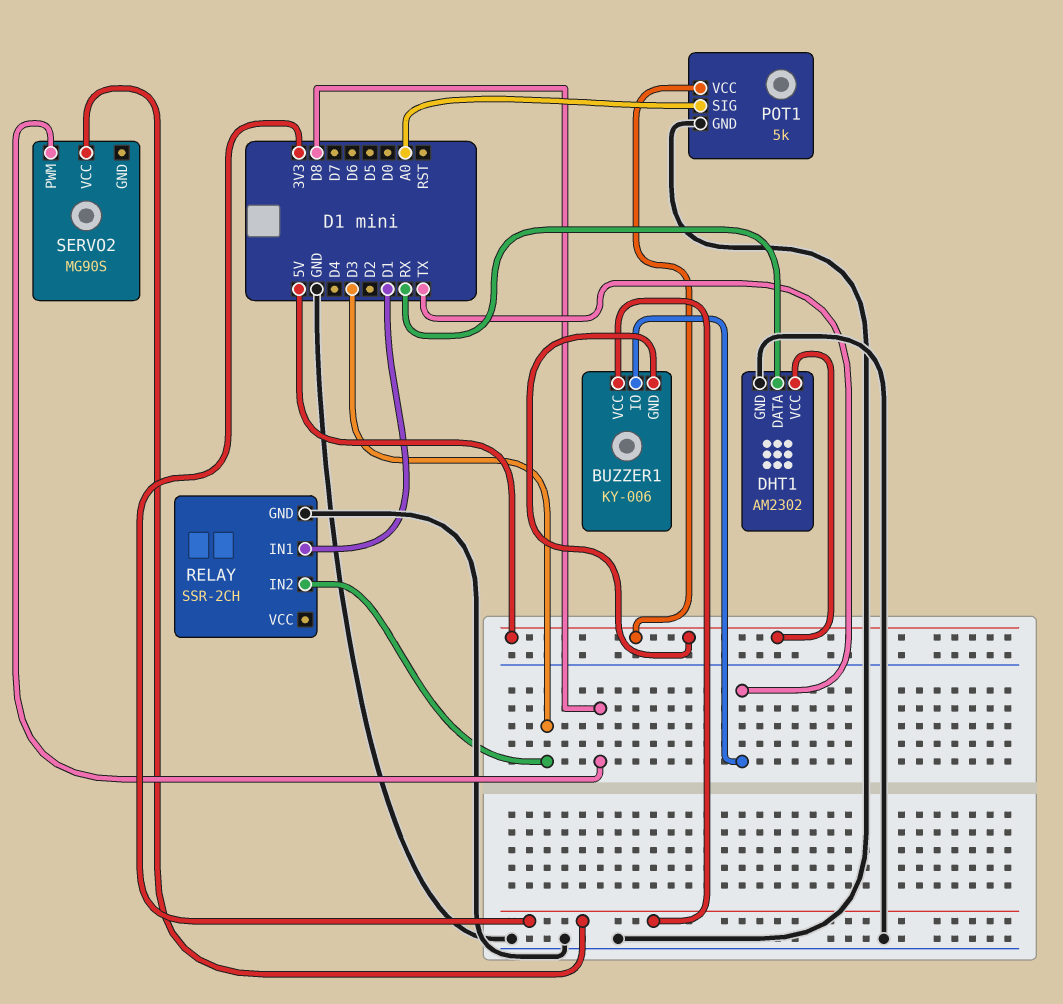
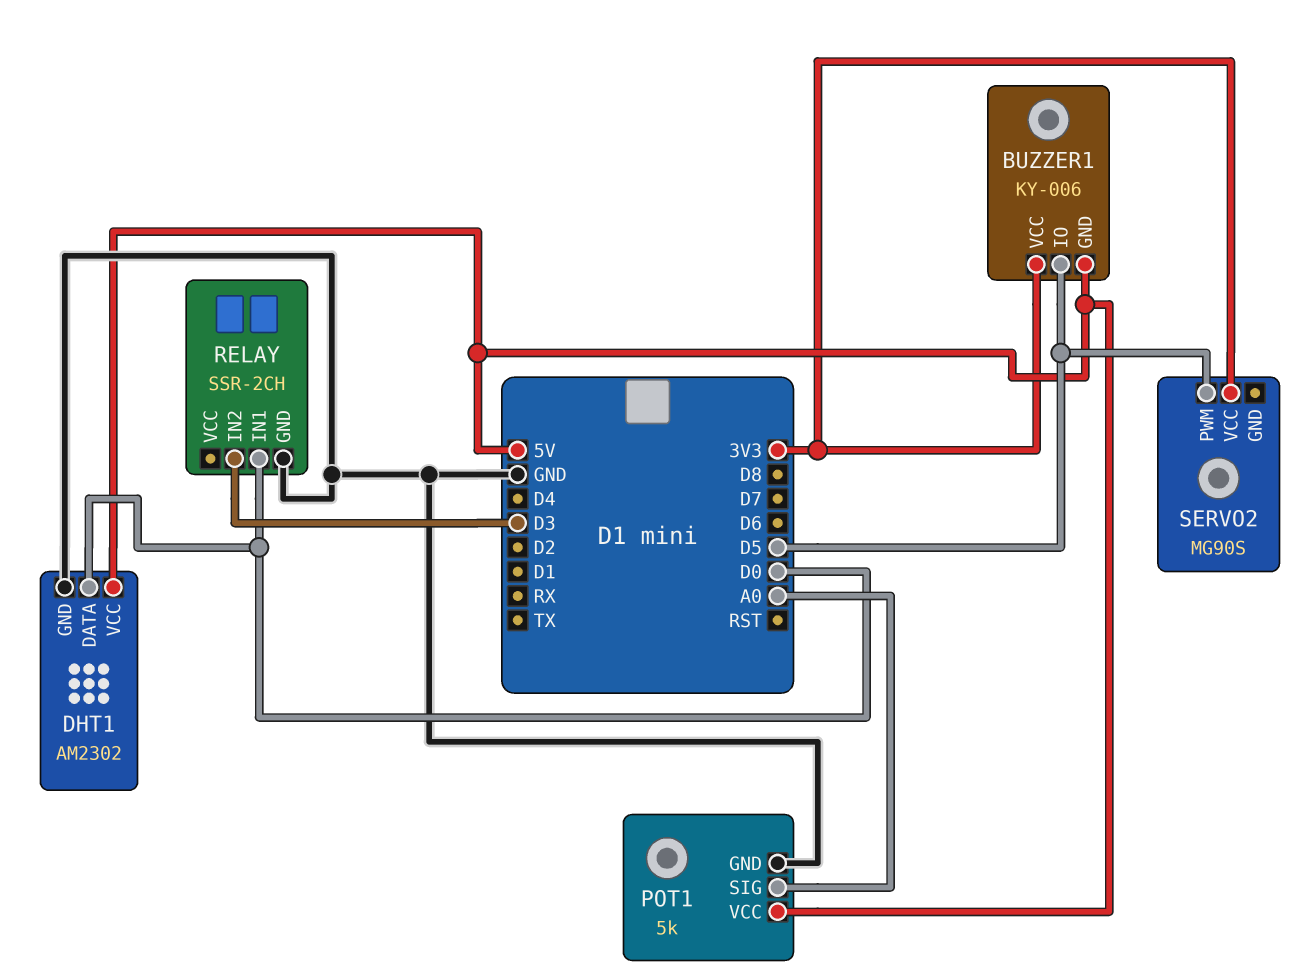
BUZZER1 pin IO: TX -> D5
DHT1 pin DATA: RX -> D0
RELAY pin IN1: D1 -> D0
SERVO2 pin PWM: D8 -> D5

